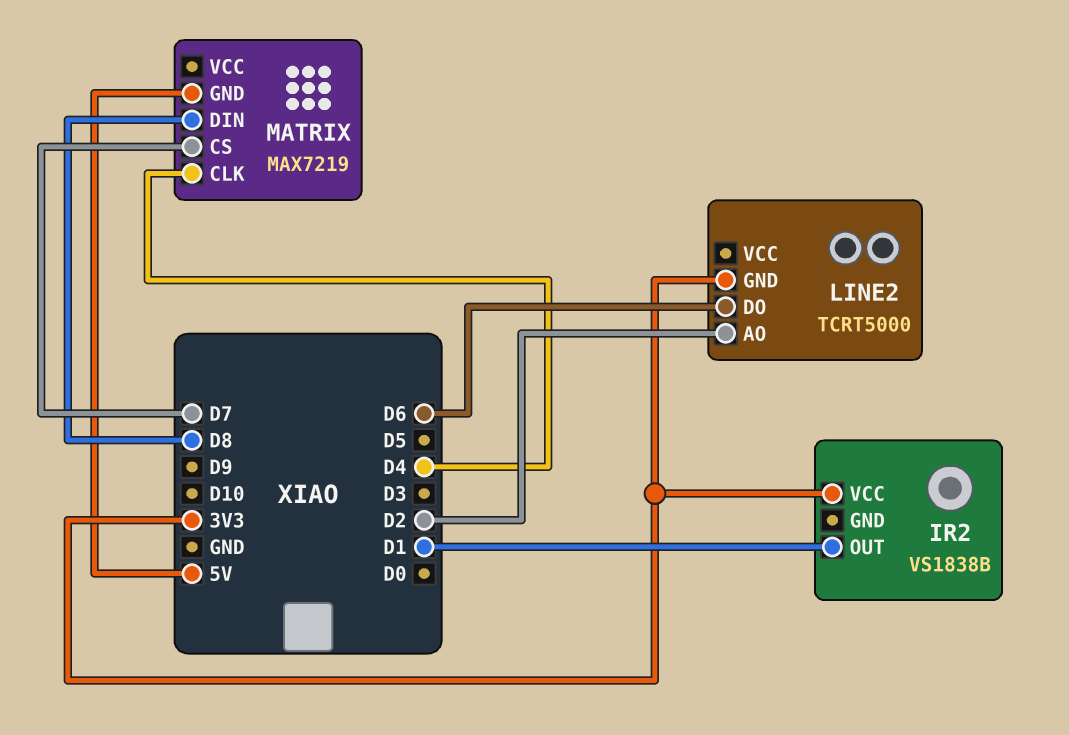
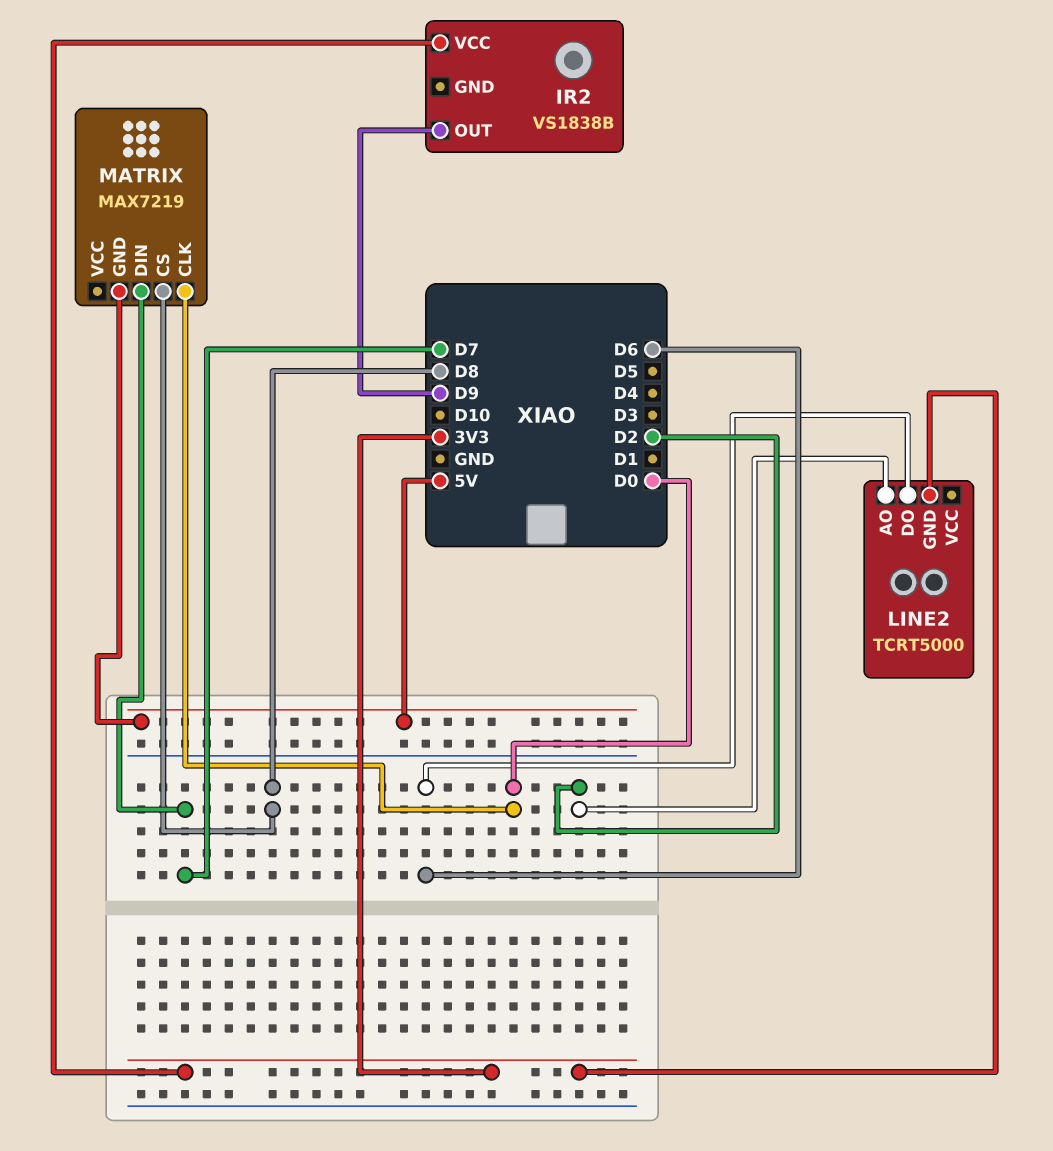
IR2 pin OUT: D1 -> D9
MATRIX pin CLK: D4 -> D0
MATRIX pin CS: D7 -> D8
MATRIX pin DIN: D8 -> D7

